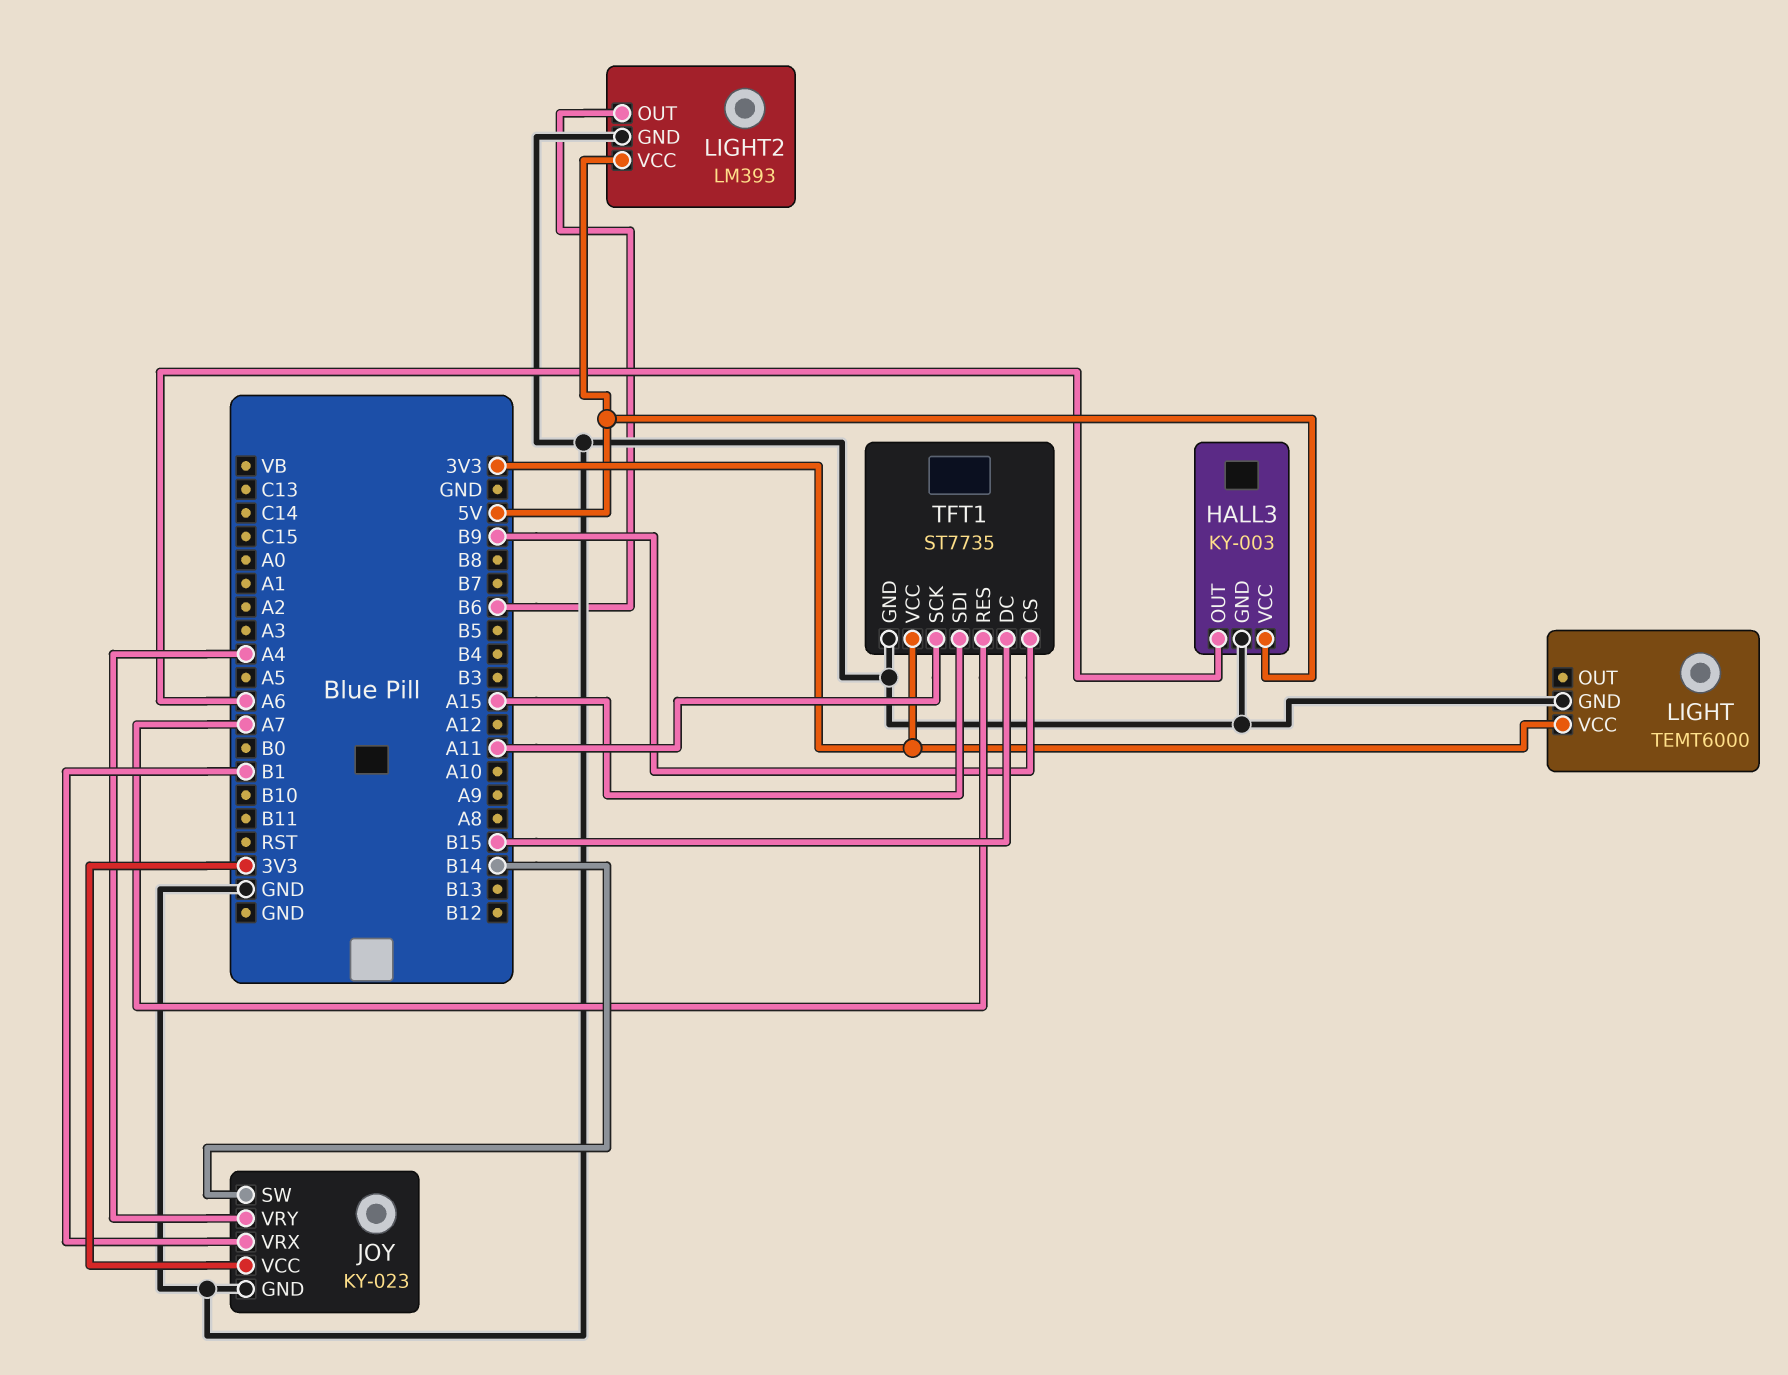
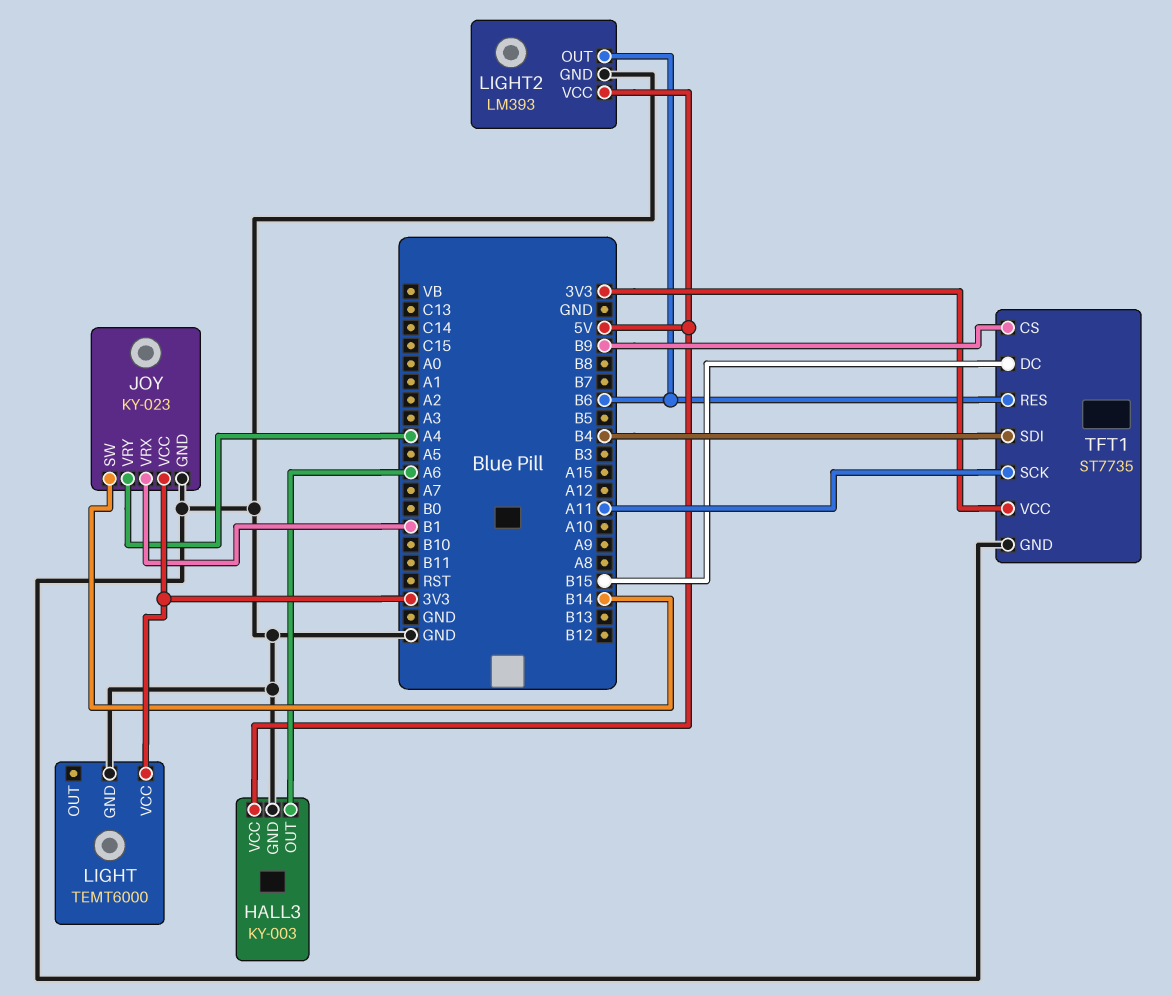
TFT1 pin RES: A7 -> B6
TFT1 pin SDI: A15 -> B4

